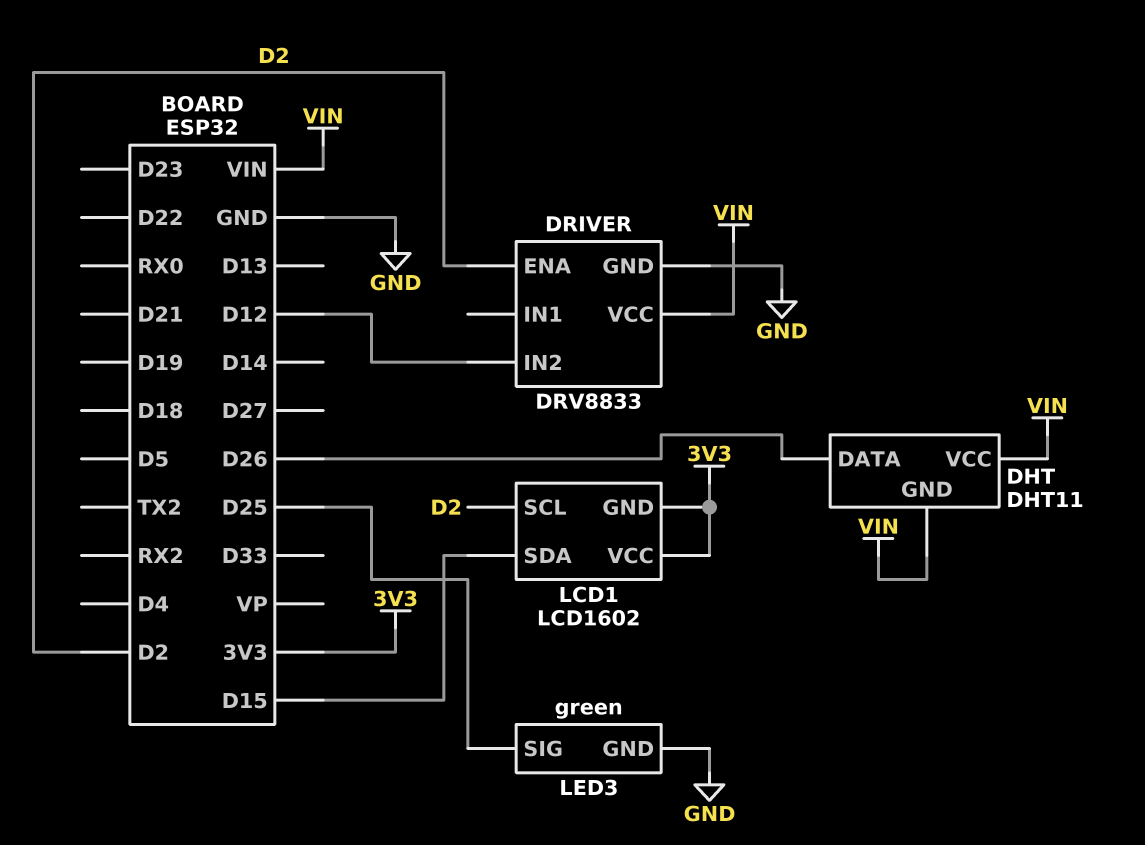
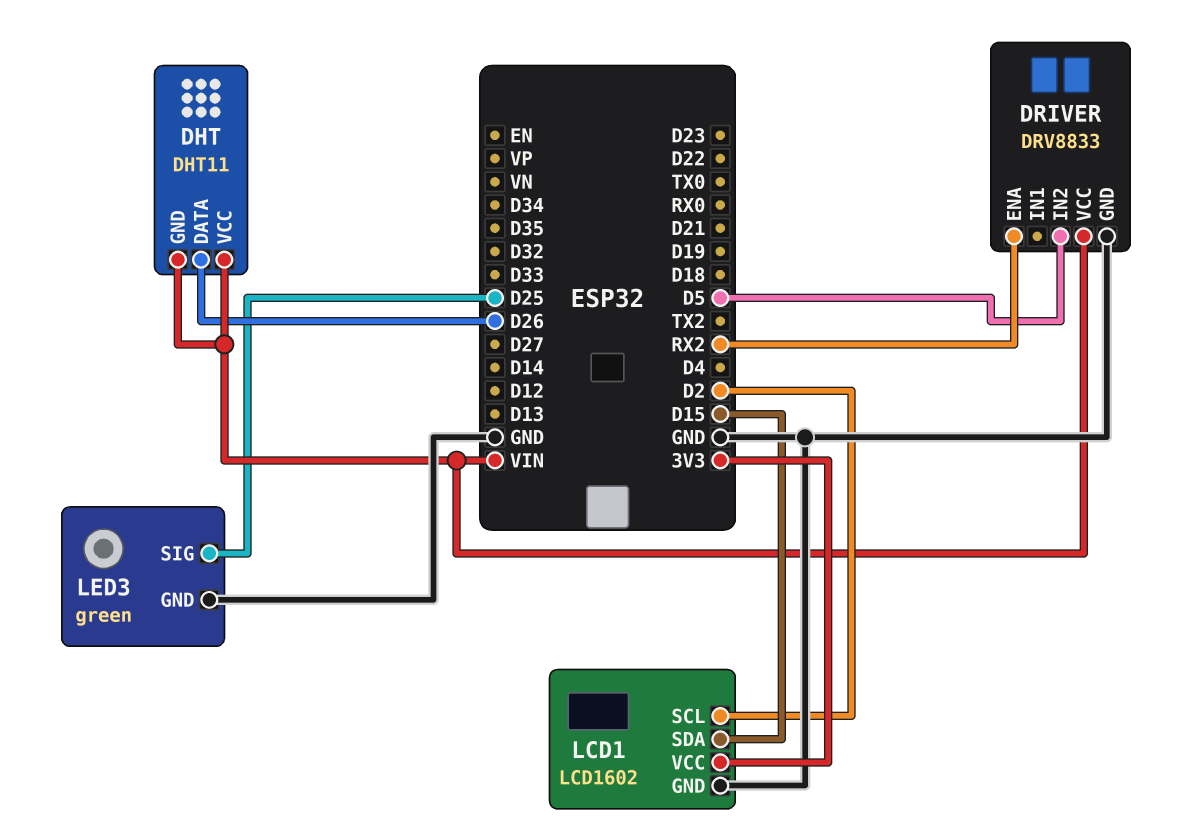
DRIVER pin ENA: D2 -> RX2
DRIVER pin IN2: D12 -> D5
LCD1 pin GND: 3V3 -> GND

